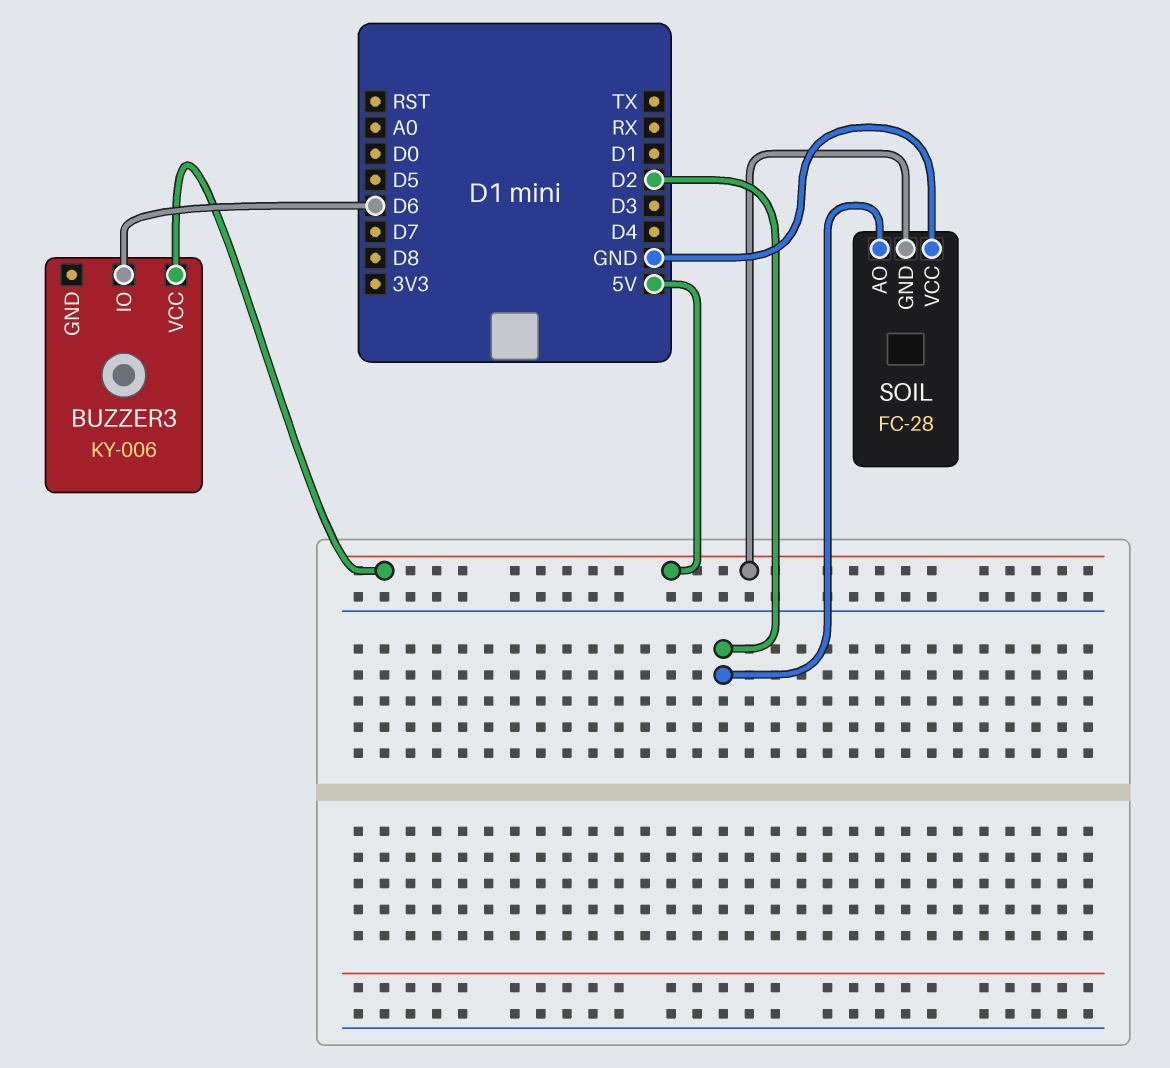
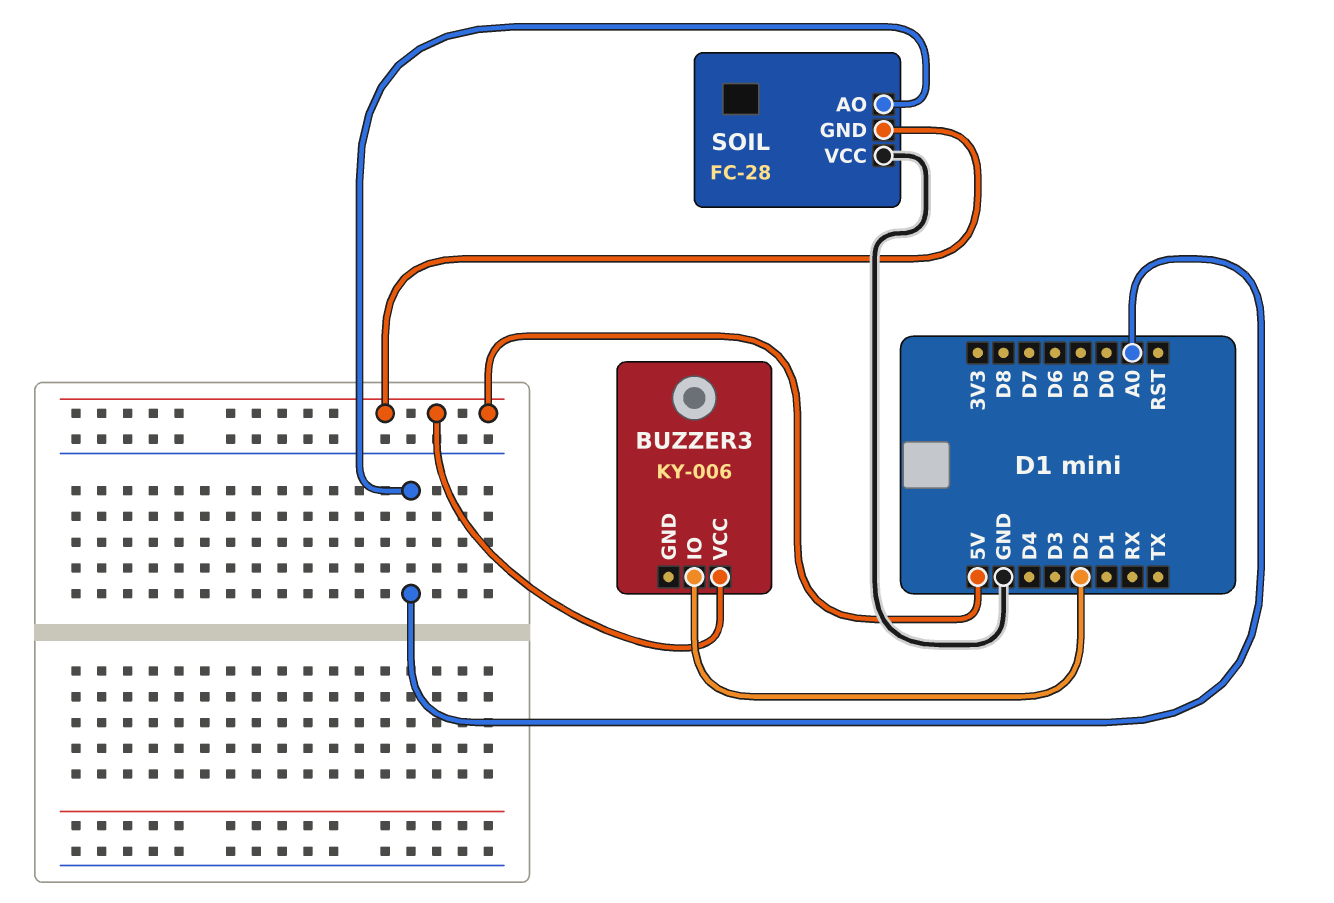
BUZZER3 pin IO: D6 -> D2
SOIL pin AO: D2 -> A0

